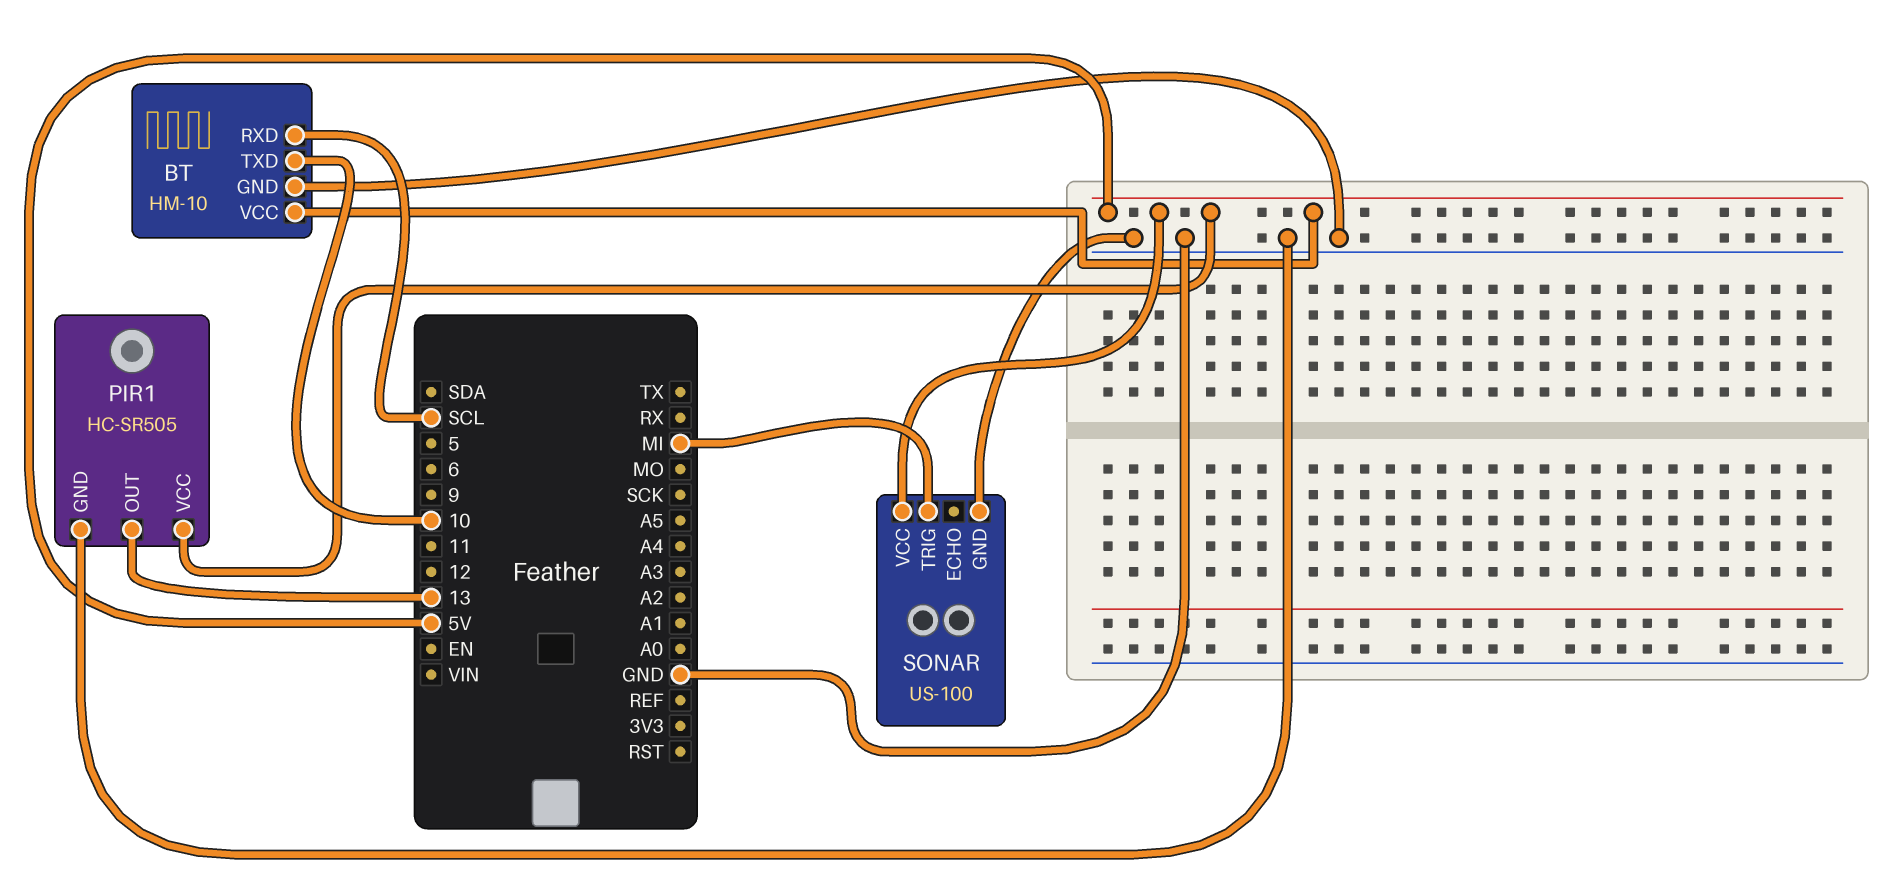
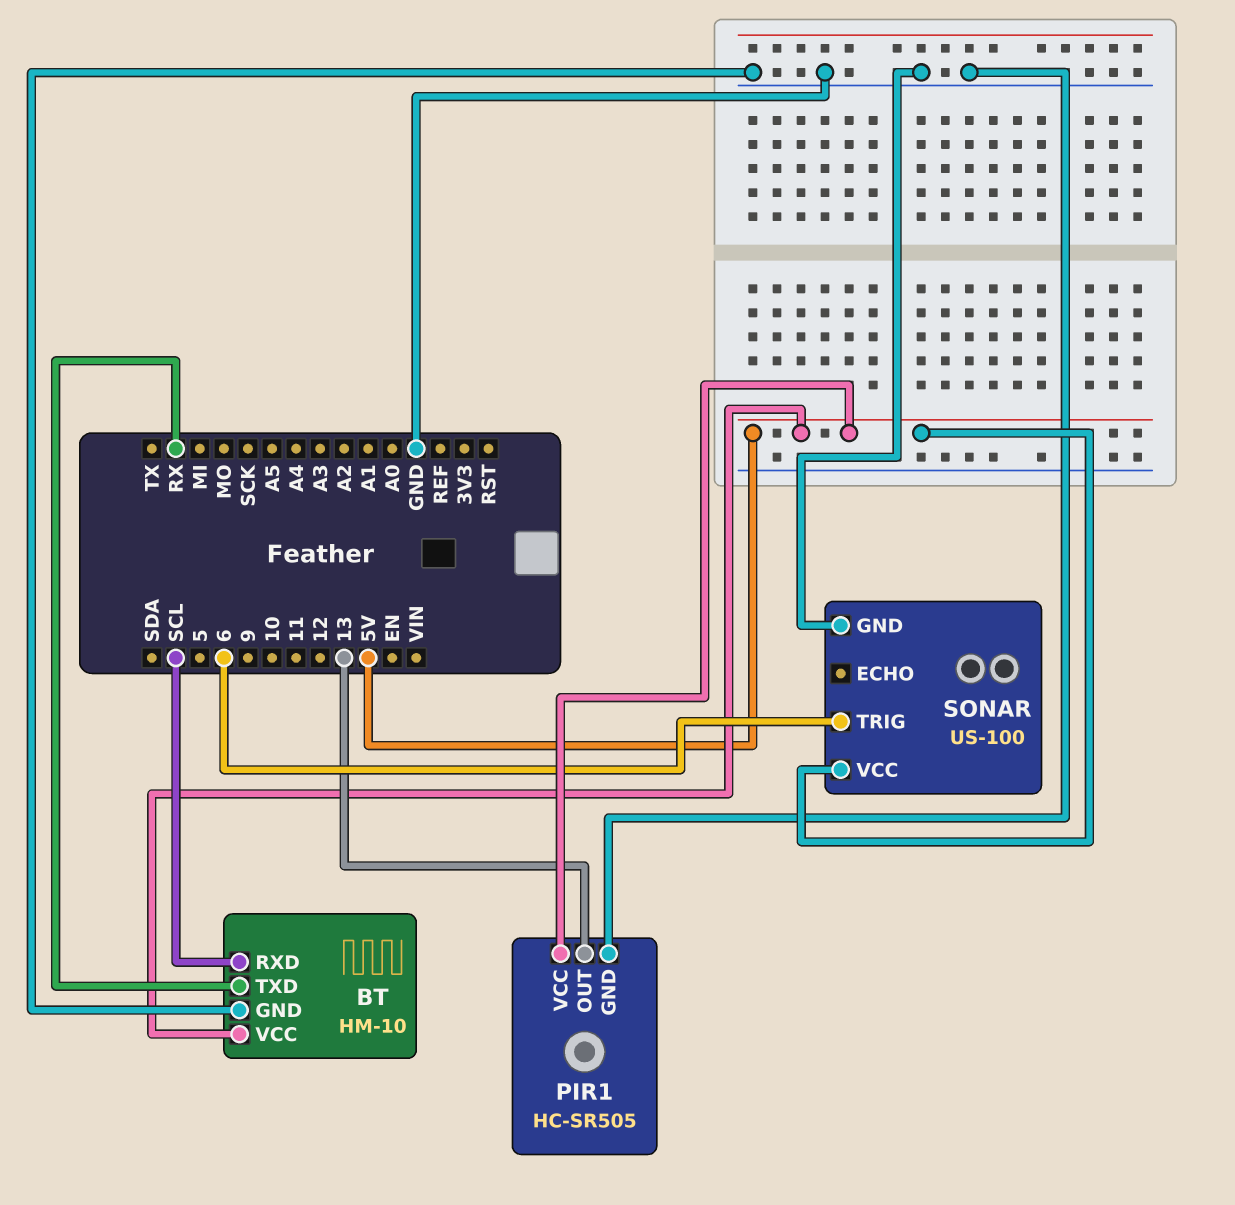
BT pin TXD: 10 -> RX
SONAR pin TRIG: MI -> 6

